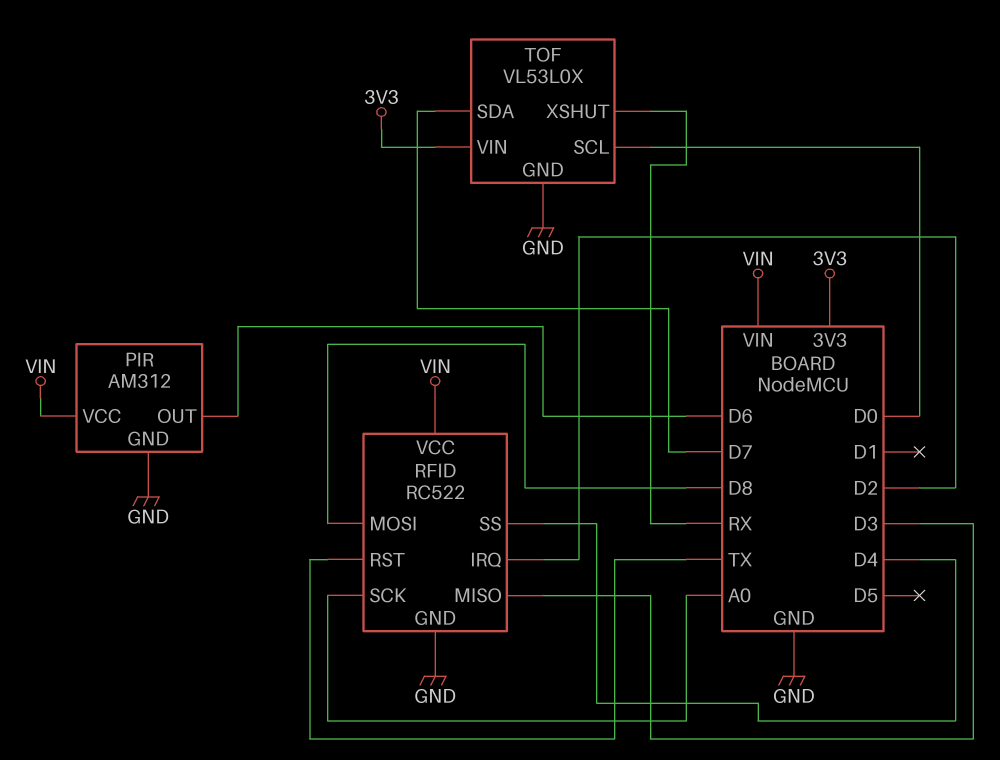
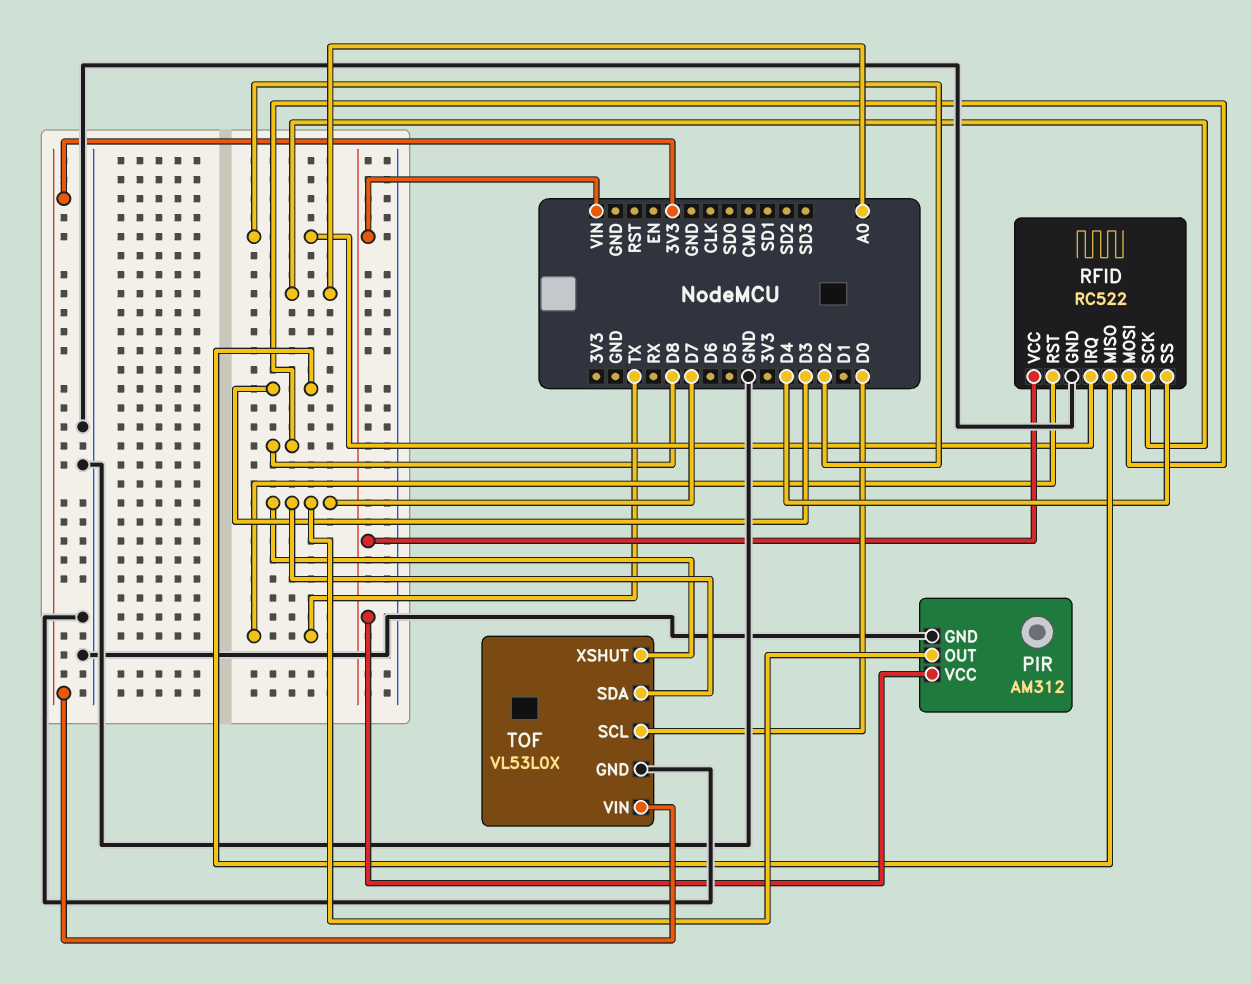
PIR pin OUT: D6 -> D7
TOF pin XSHUT: RX -> D7

